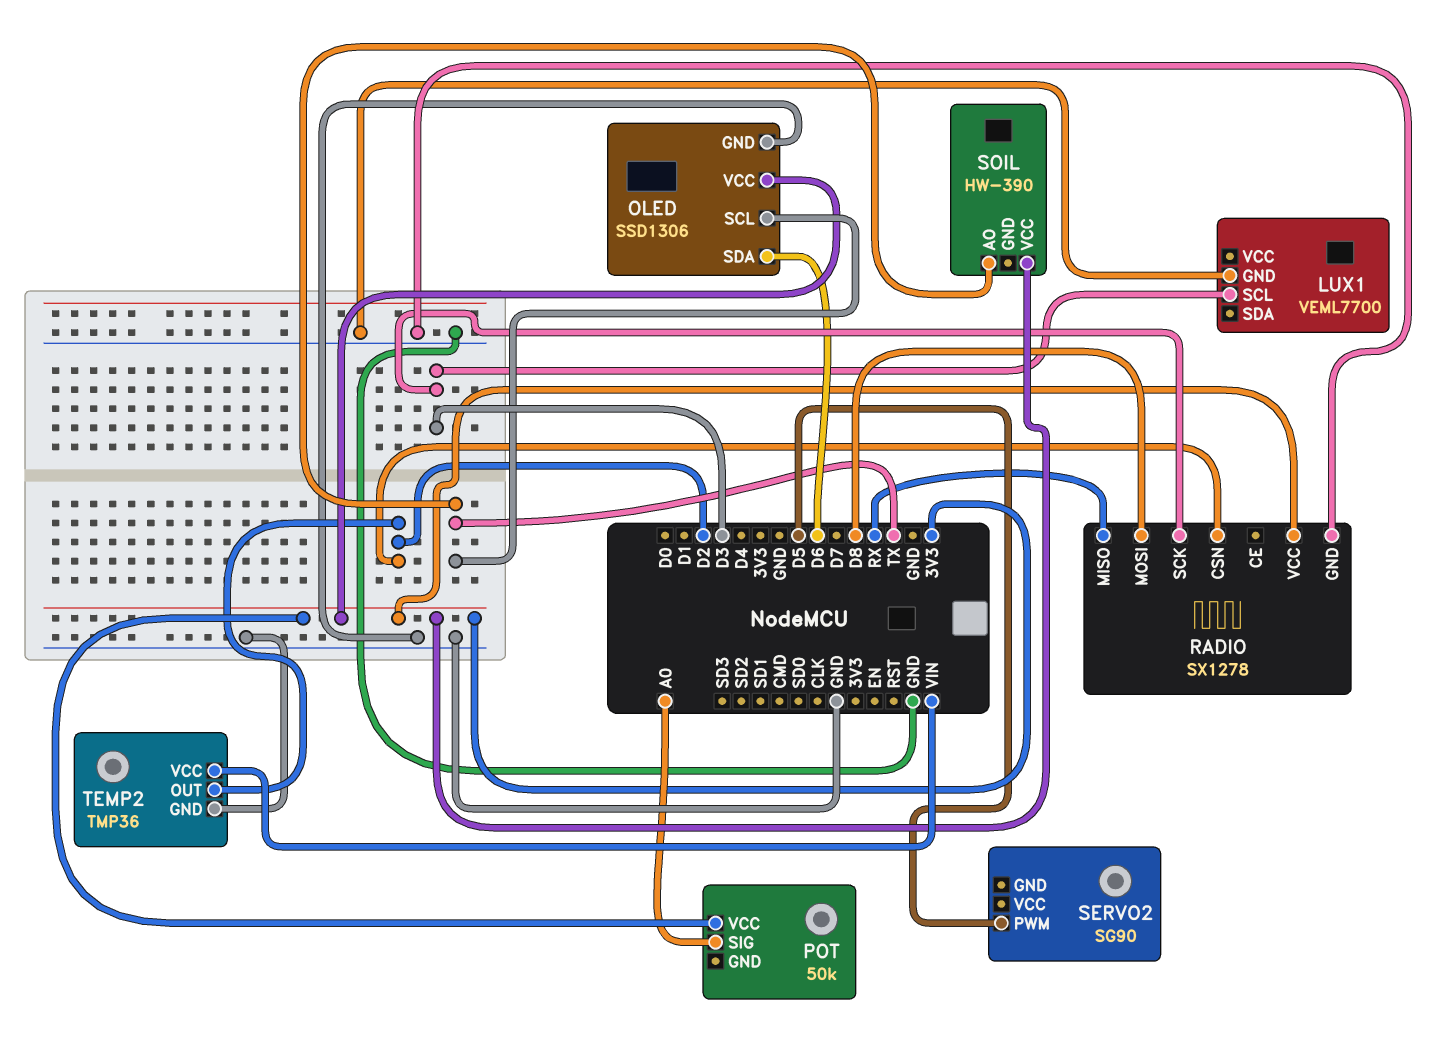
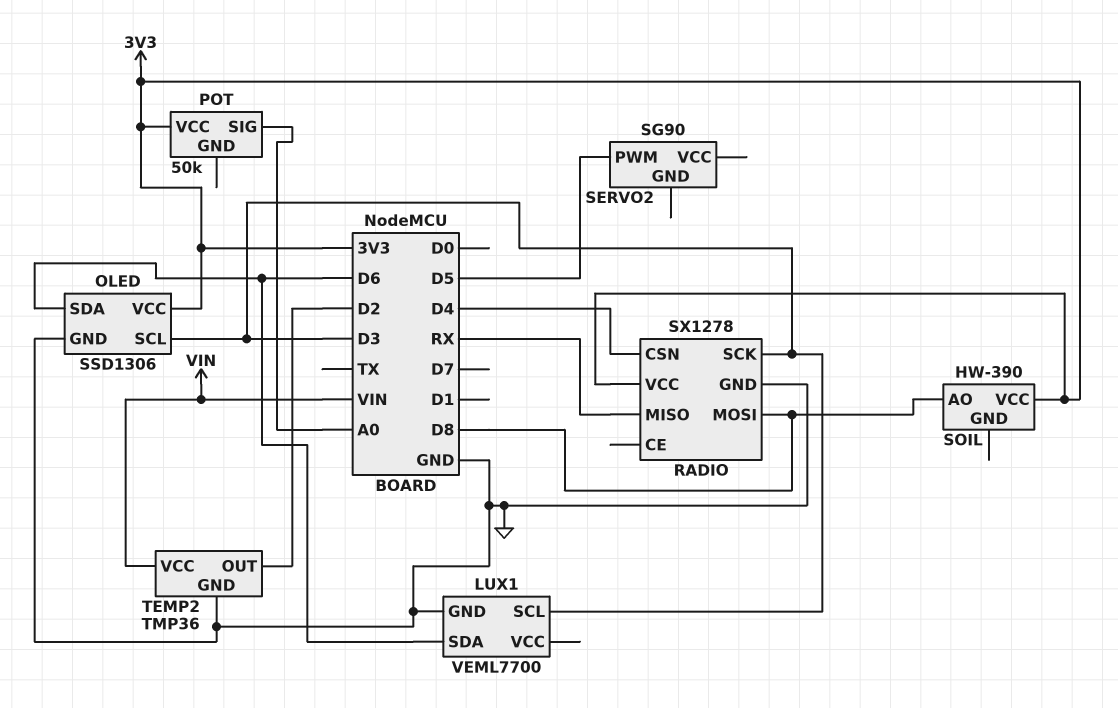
LUX1 pin SDA: none -> D6
OLED pin SCL: TX -> D3
RADIO pin CSN: D2 -> D4
SOIL pin AO: TX -> D8

